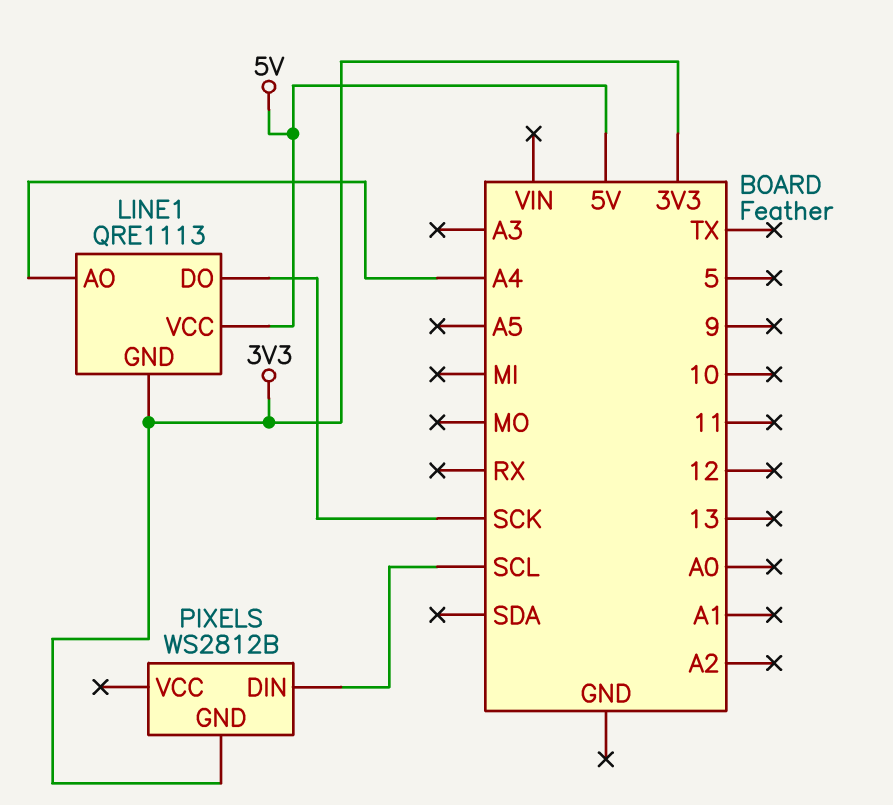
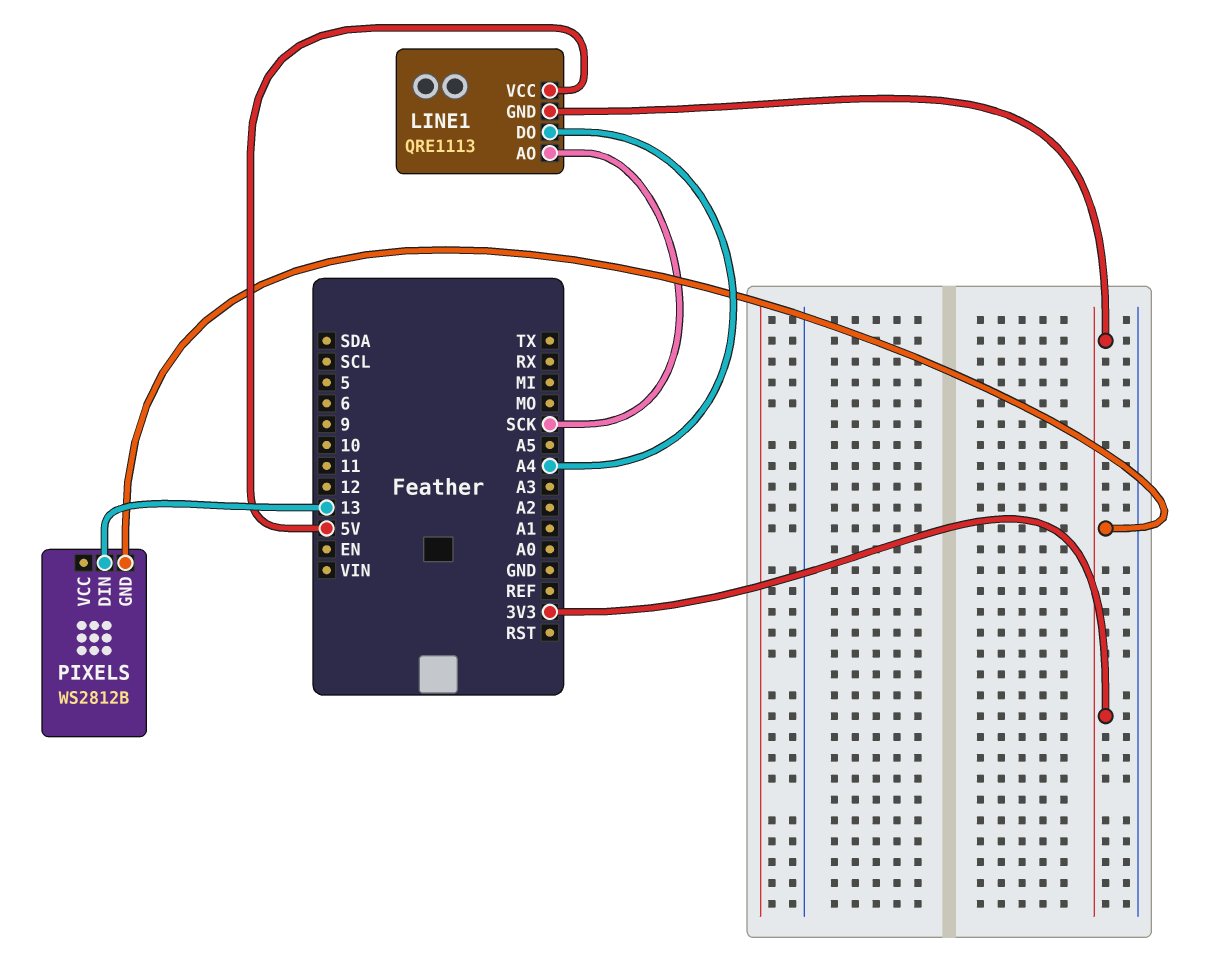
LINE1 pin AO: A4 -> SCK
LINE1 pin DO: SCK -> A4
PIXELS pin DIN: SCL -> 13

